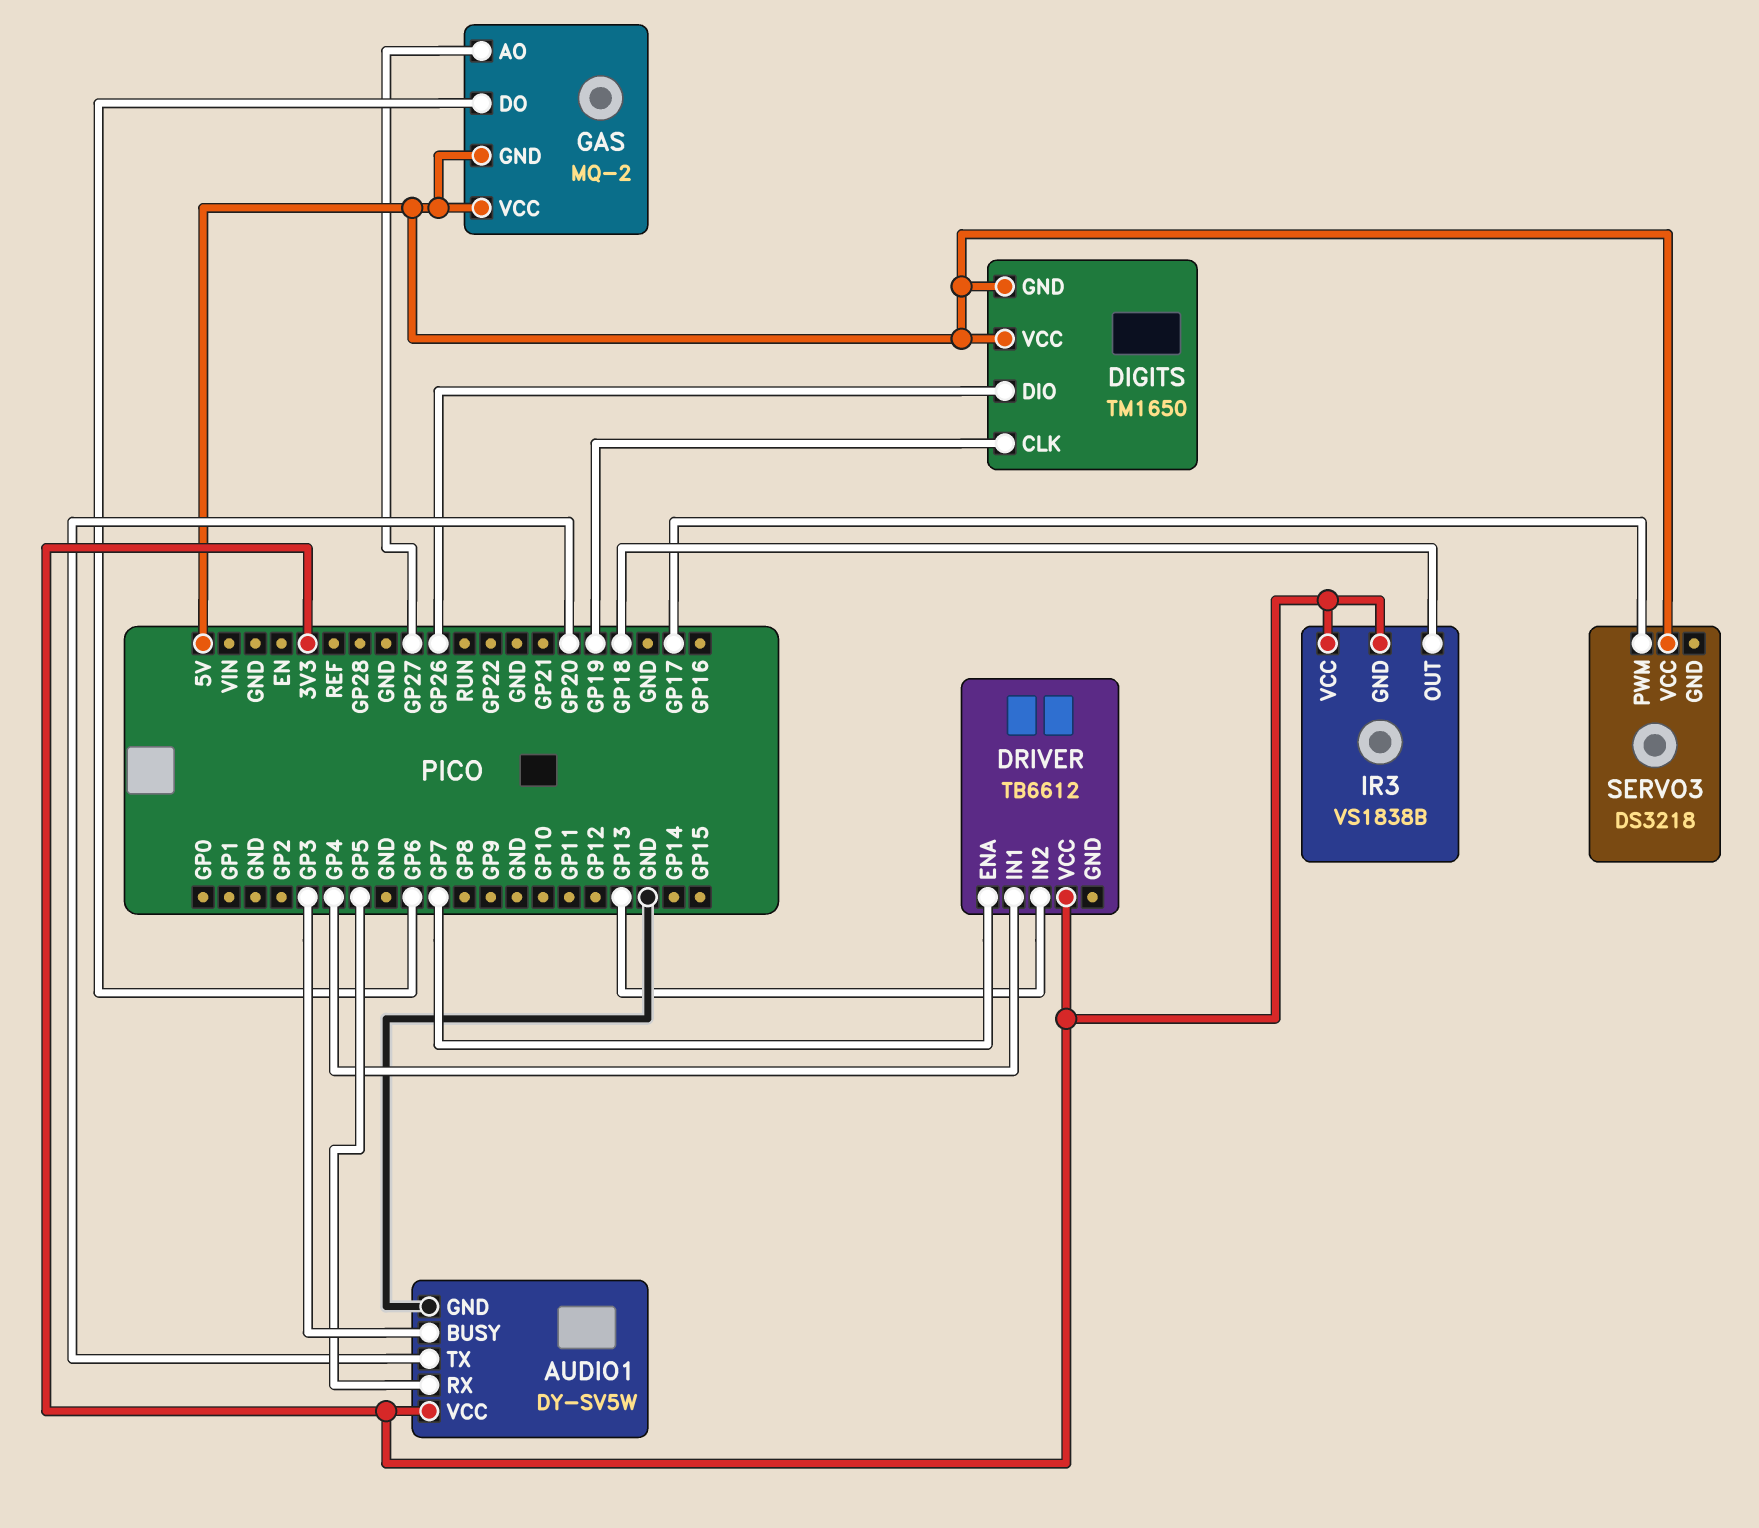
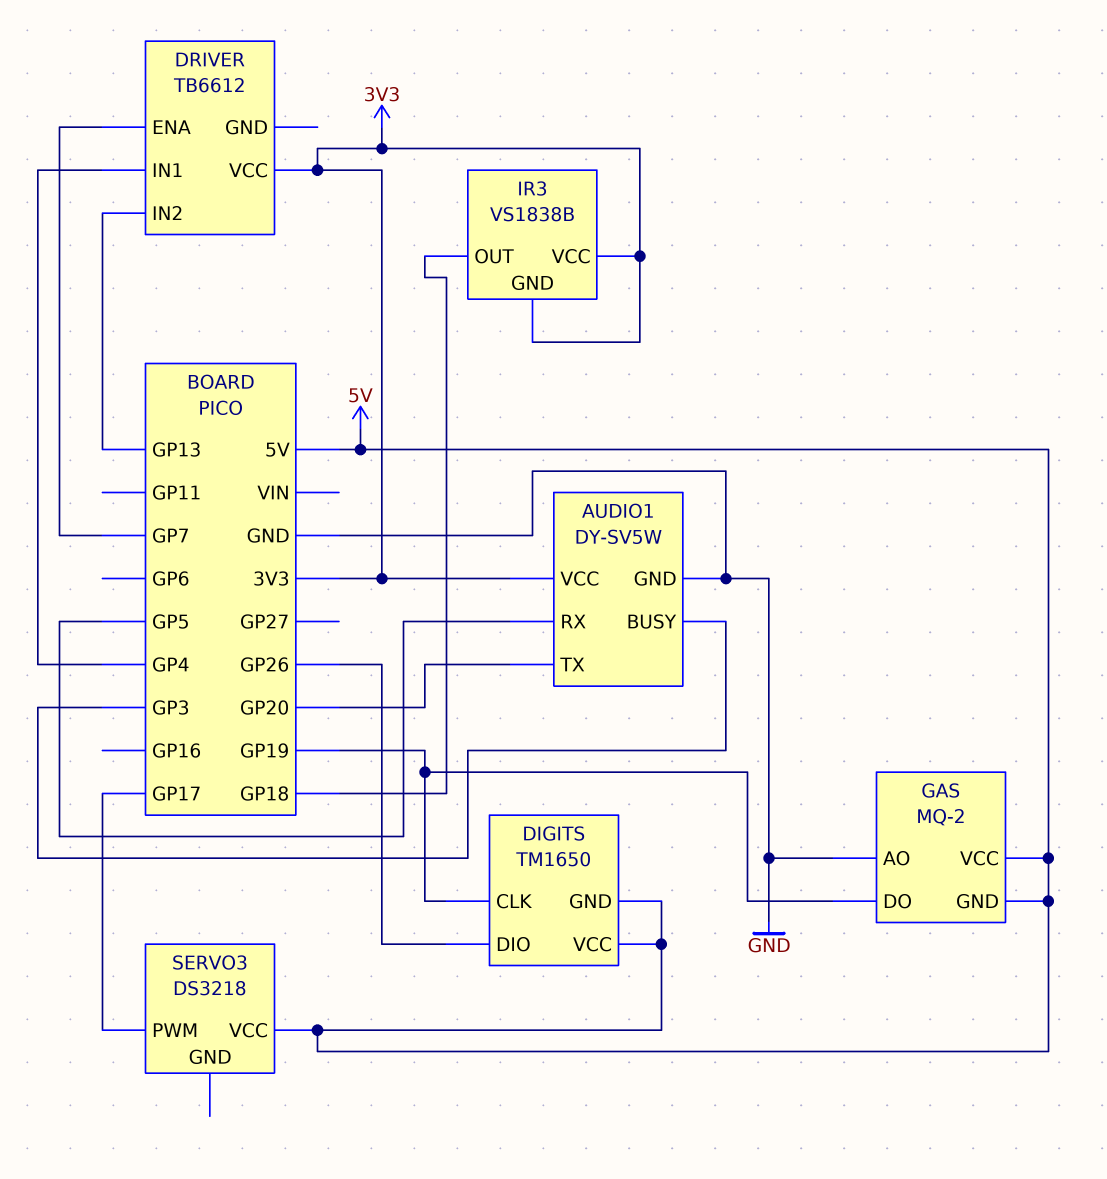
GAS pin AO: GP27 -> GND
GAS pin DO: GP6 -> GP19

